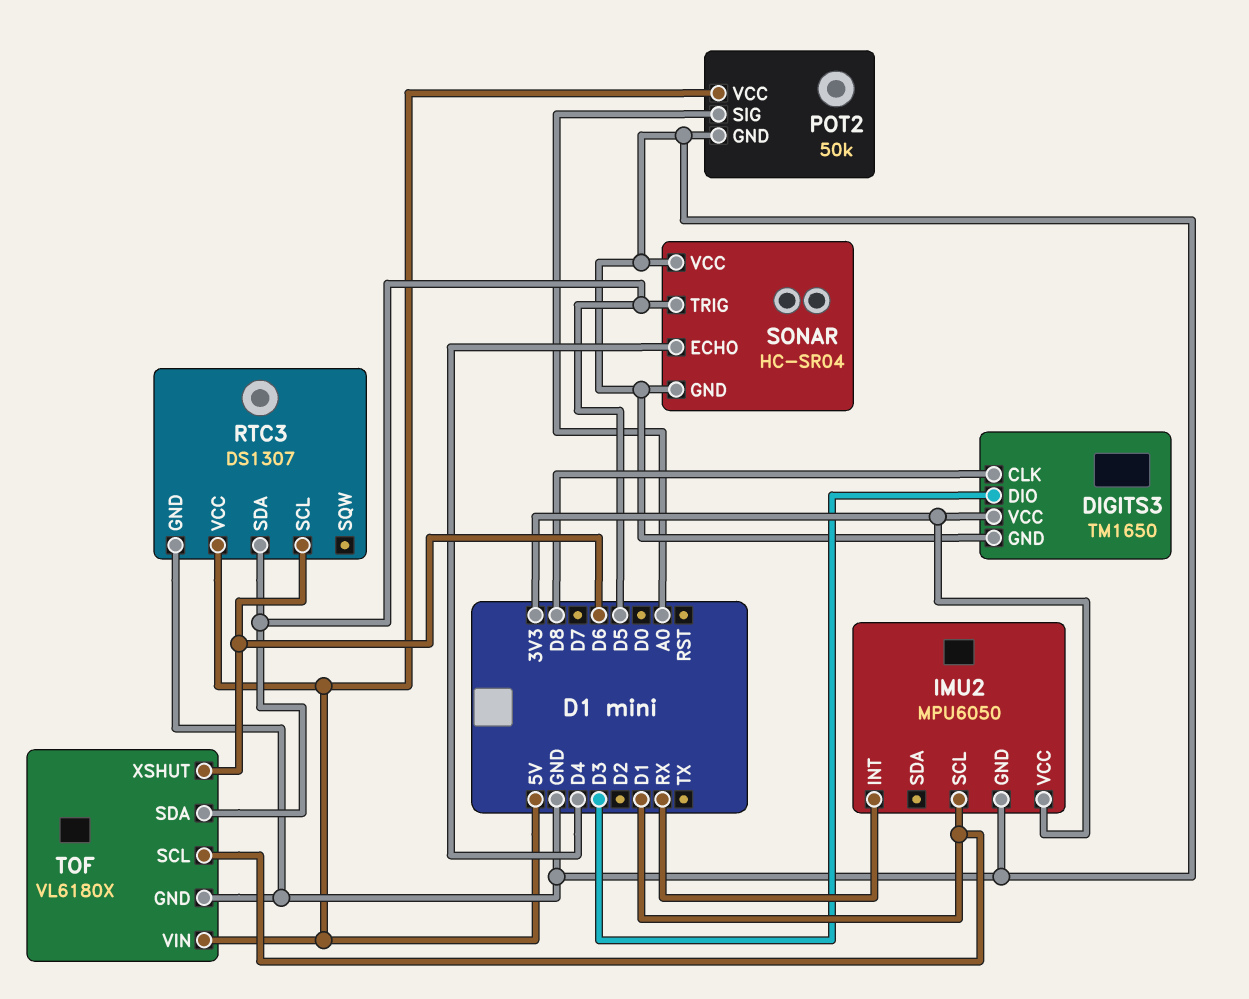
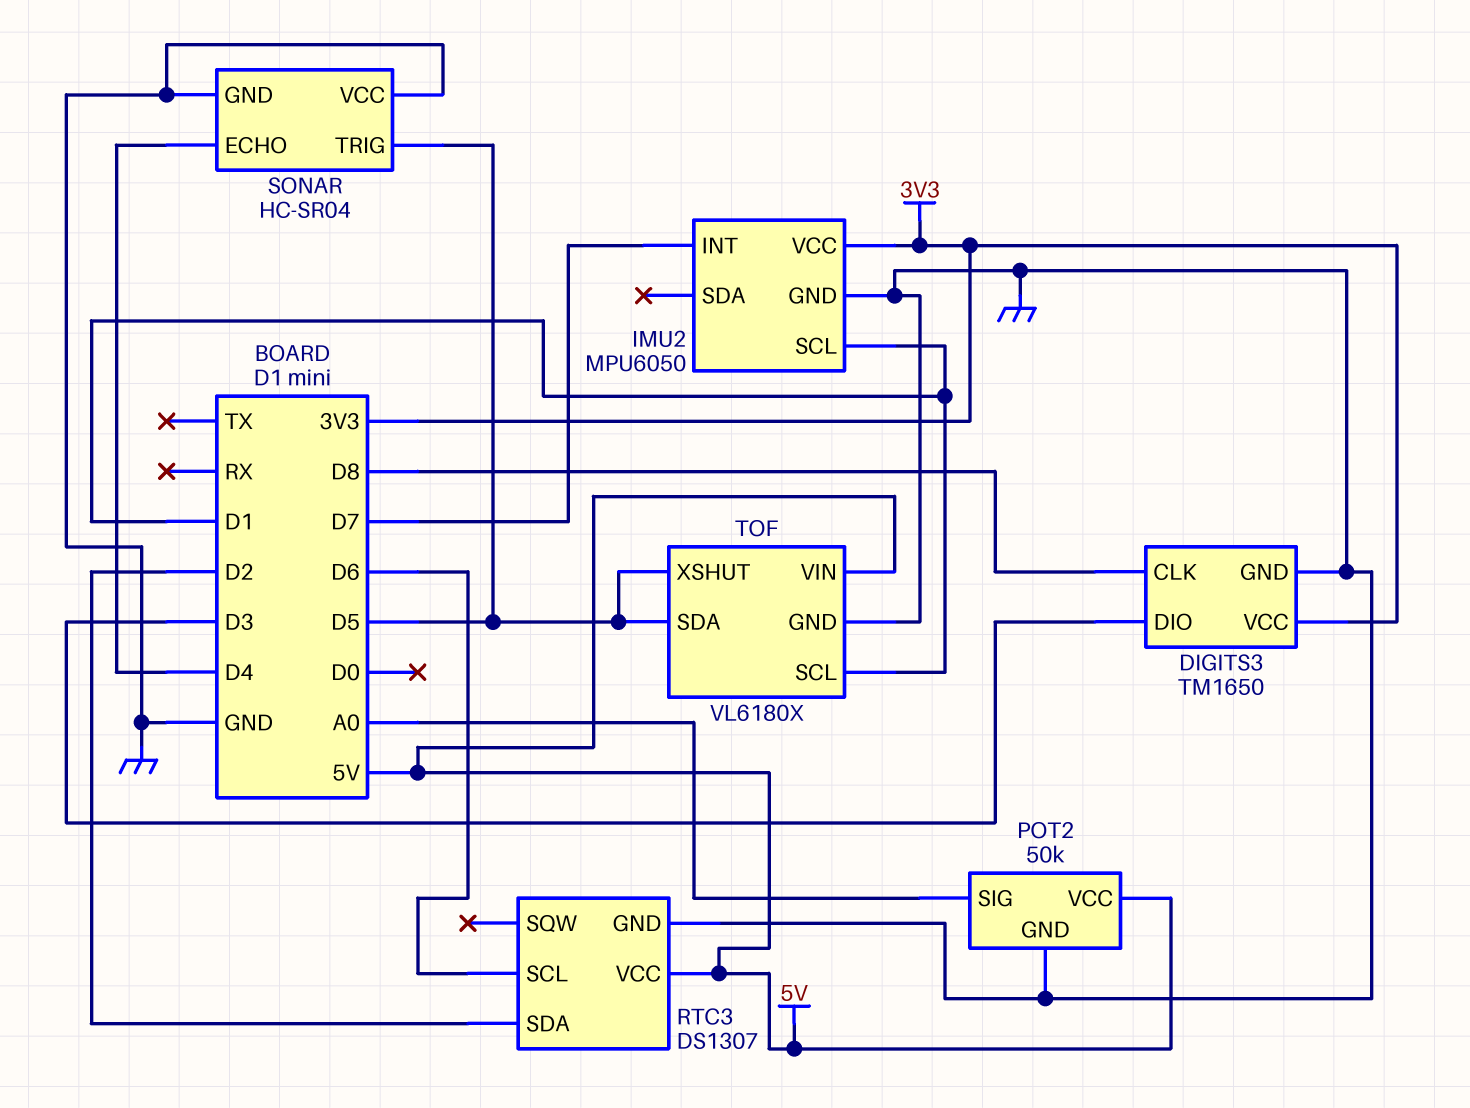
IMU2 pin INT: RX -> D7
RTC3 pin SDA: D5 -> D2
TOF pin XSHUT: D6 -> D5

